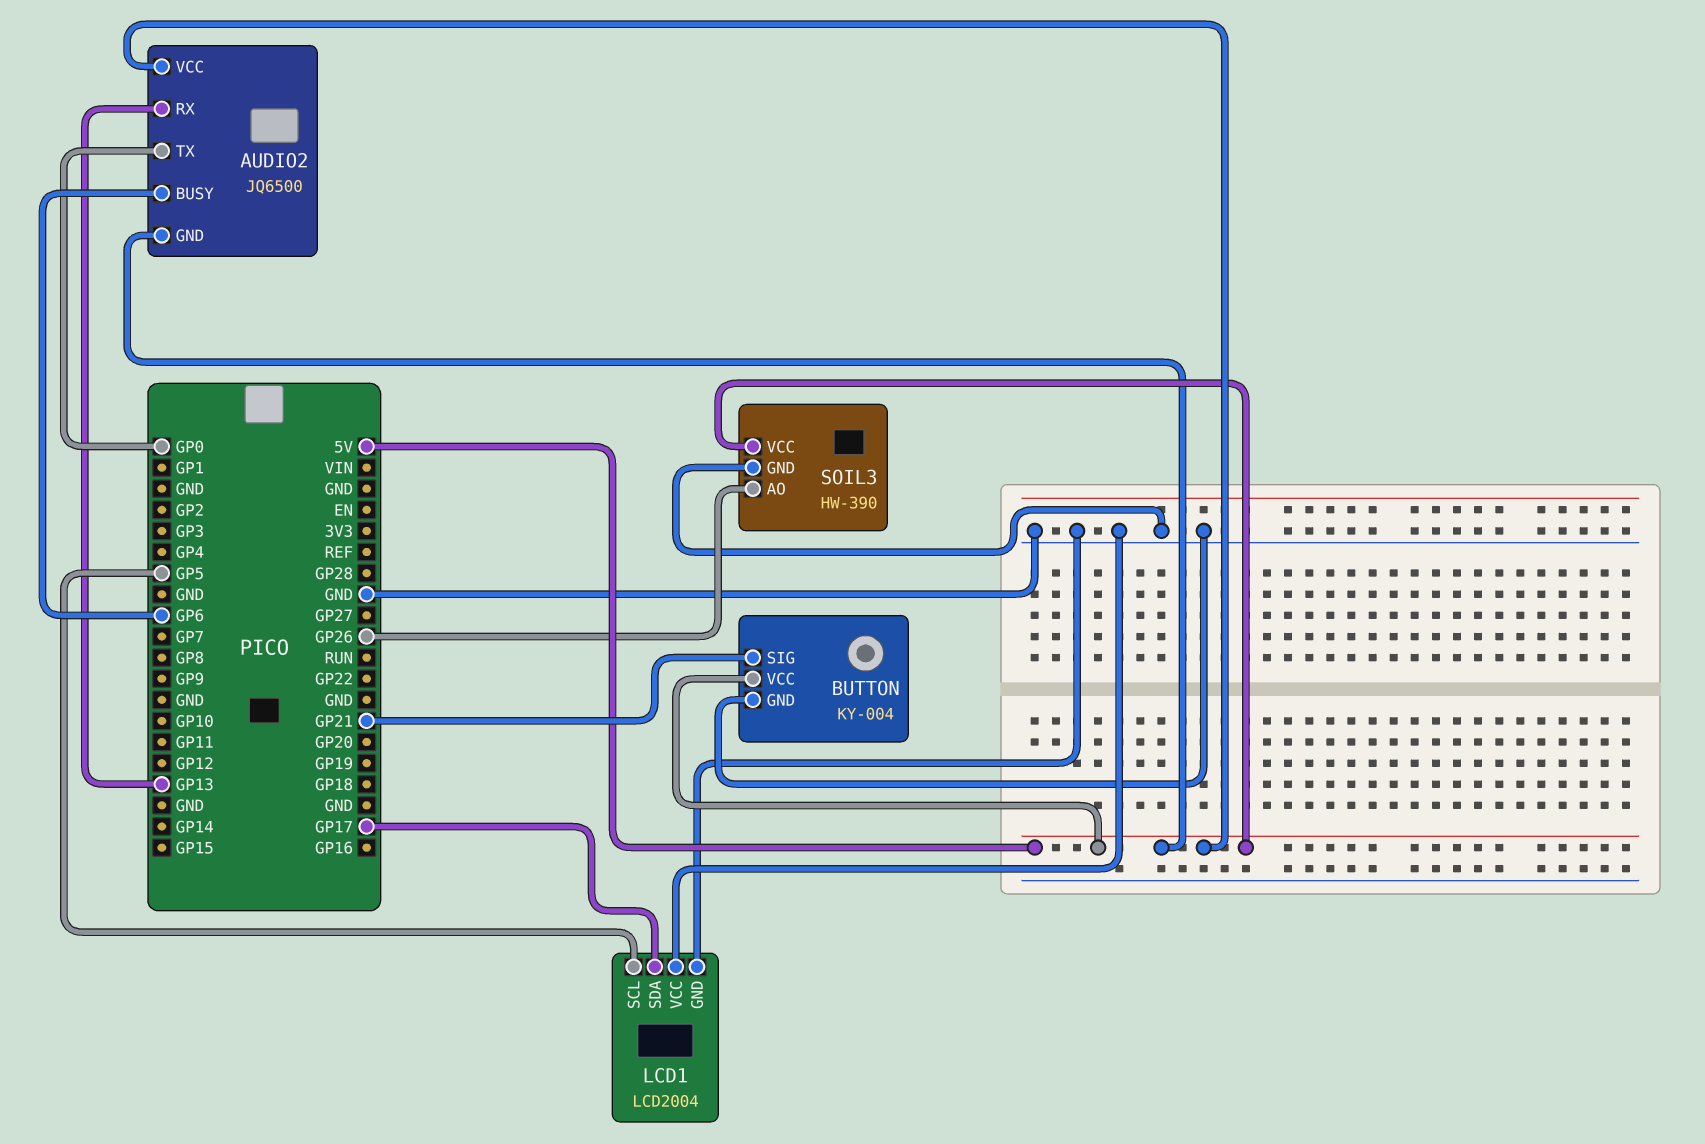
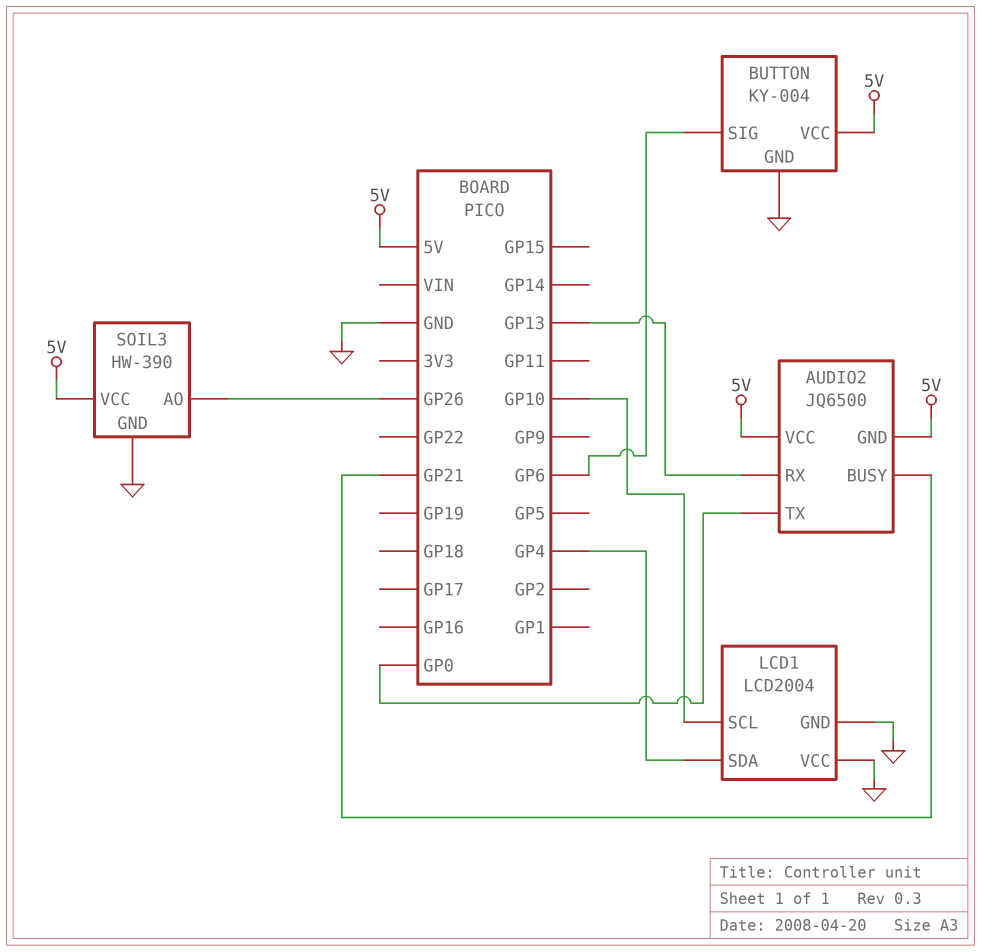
AUDIO2 pin BUSY: GP6 -> GP21
BUTTON pin SIG: GP21 -> GP6
LCD1 pin SCL: GP5 -> GP10
LCD1 pin SDA: GP17 -> GP4

